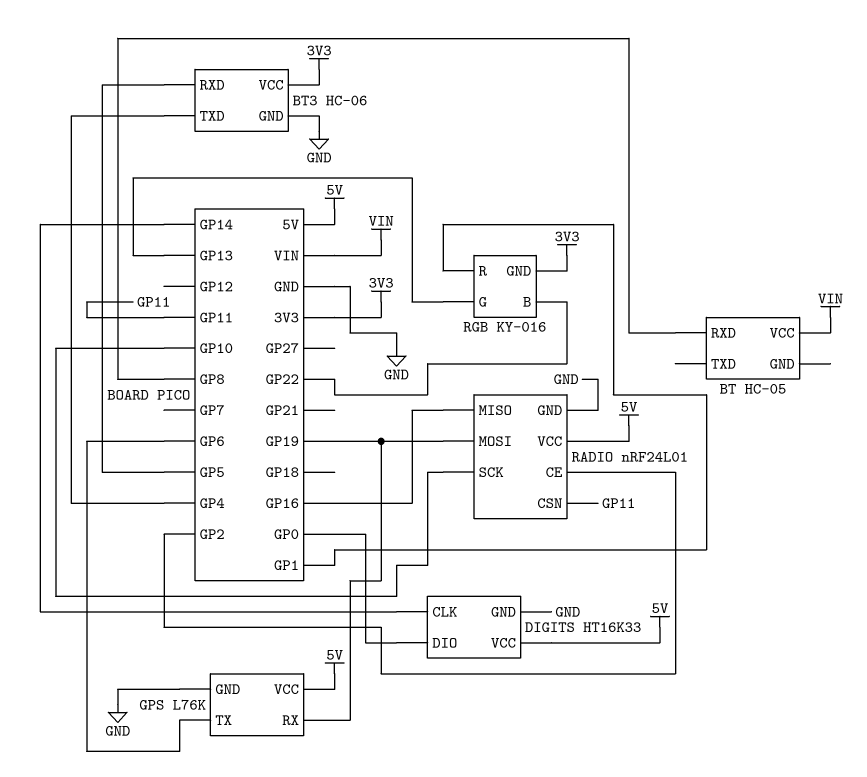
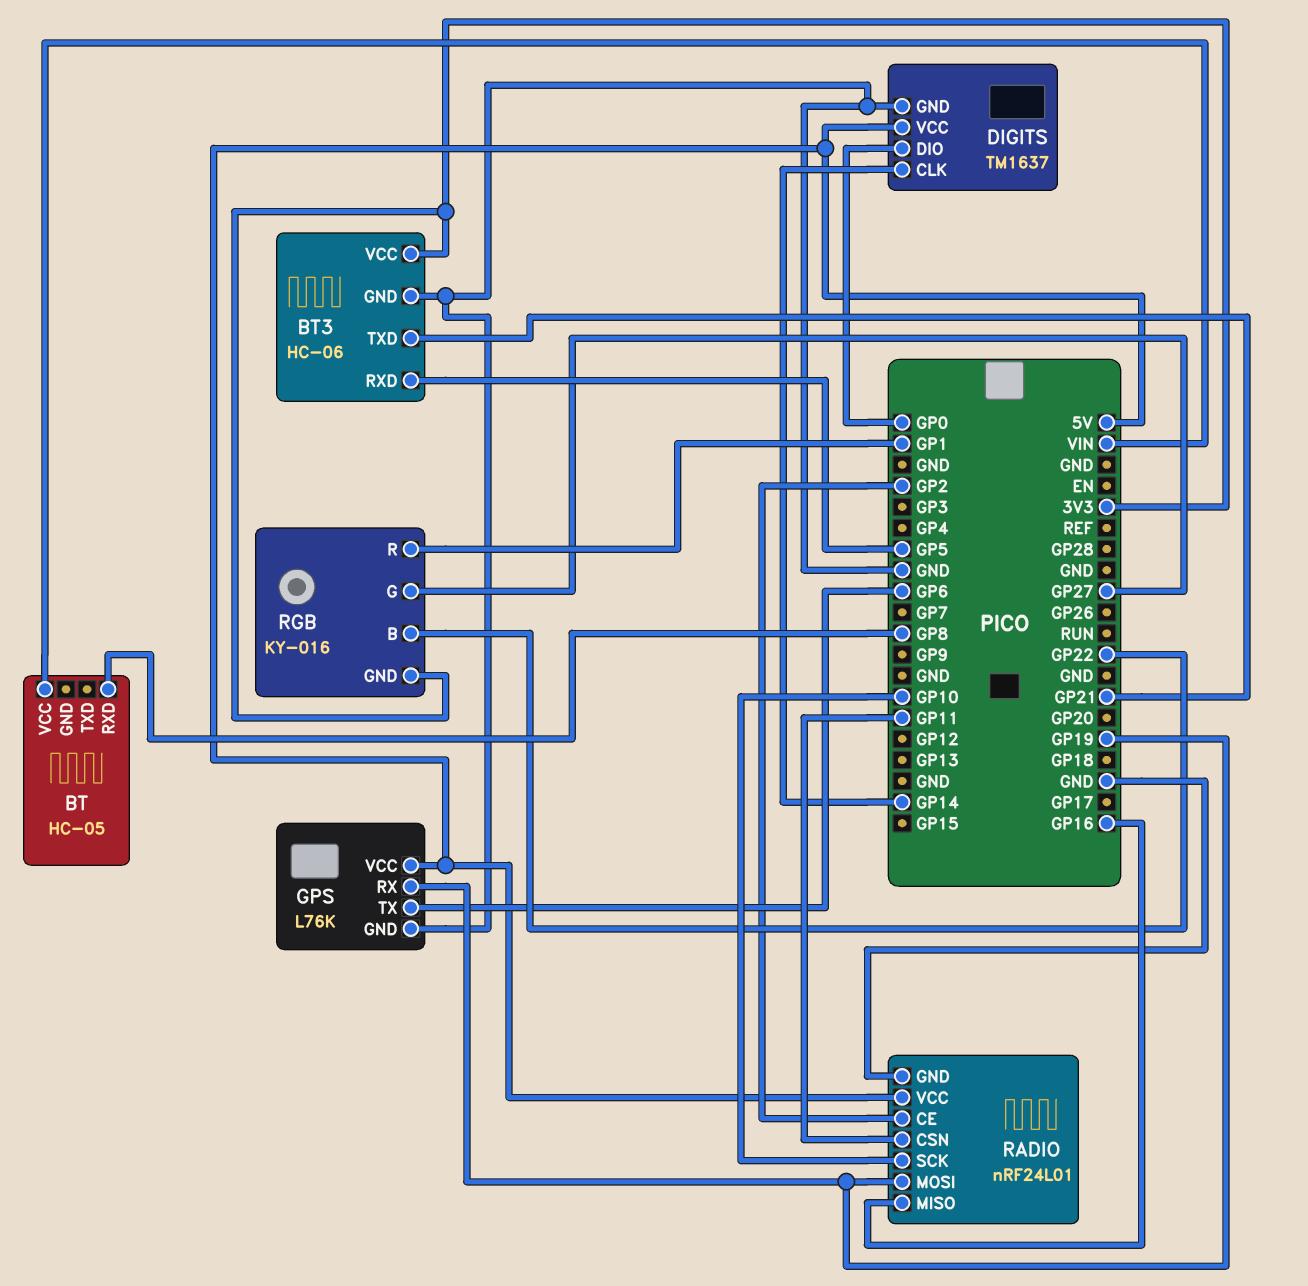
BT3 pin TXD: GP4 -> GP21
DIGITS: HT16K33 -> TM1637
RGB pin G: GP13 -> GP27

